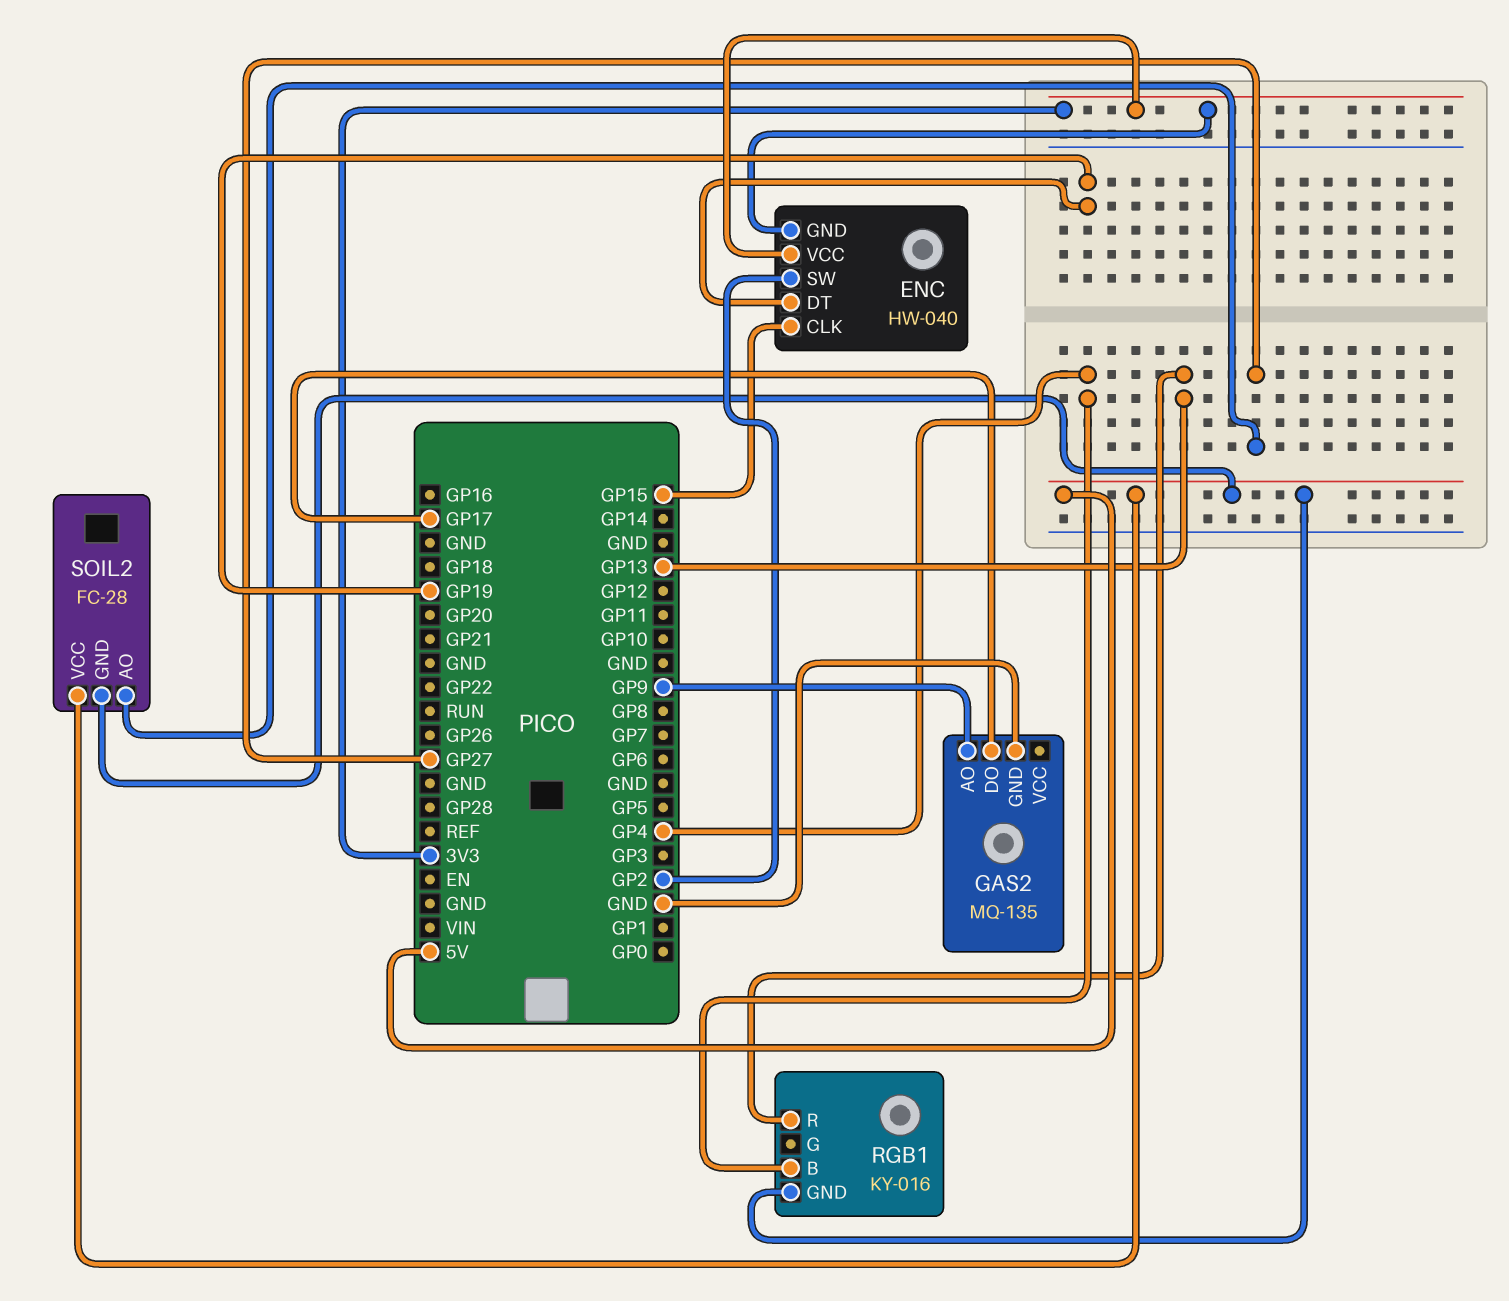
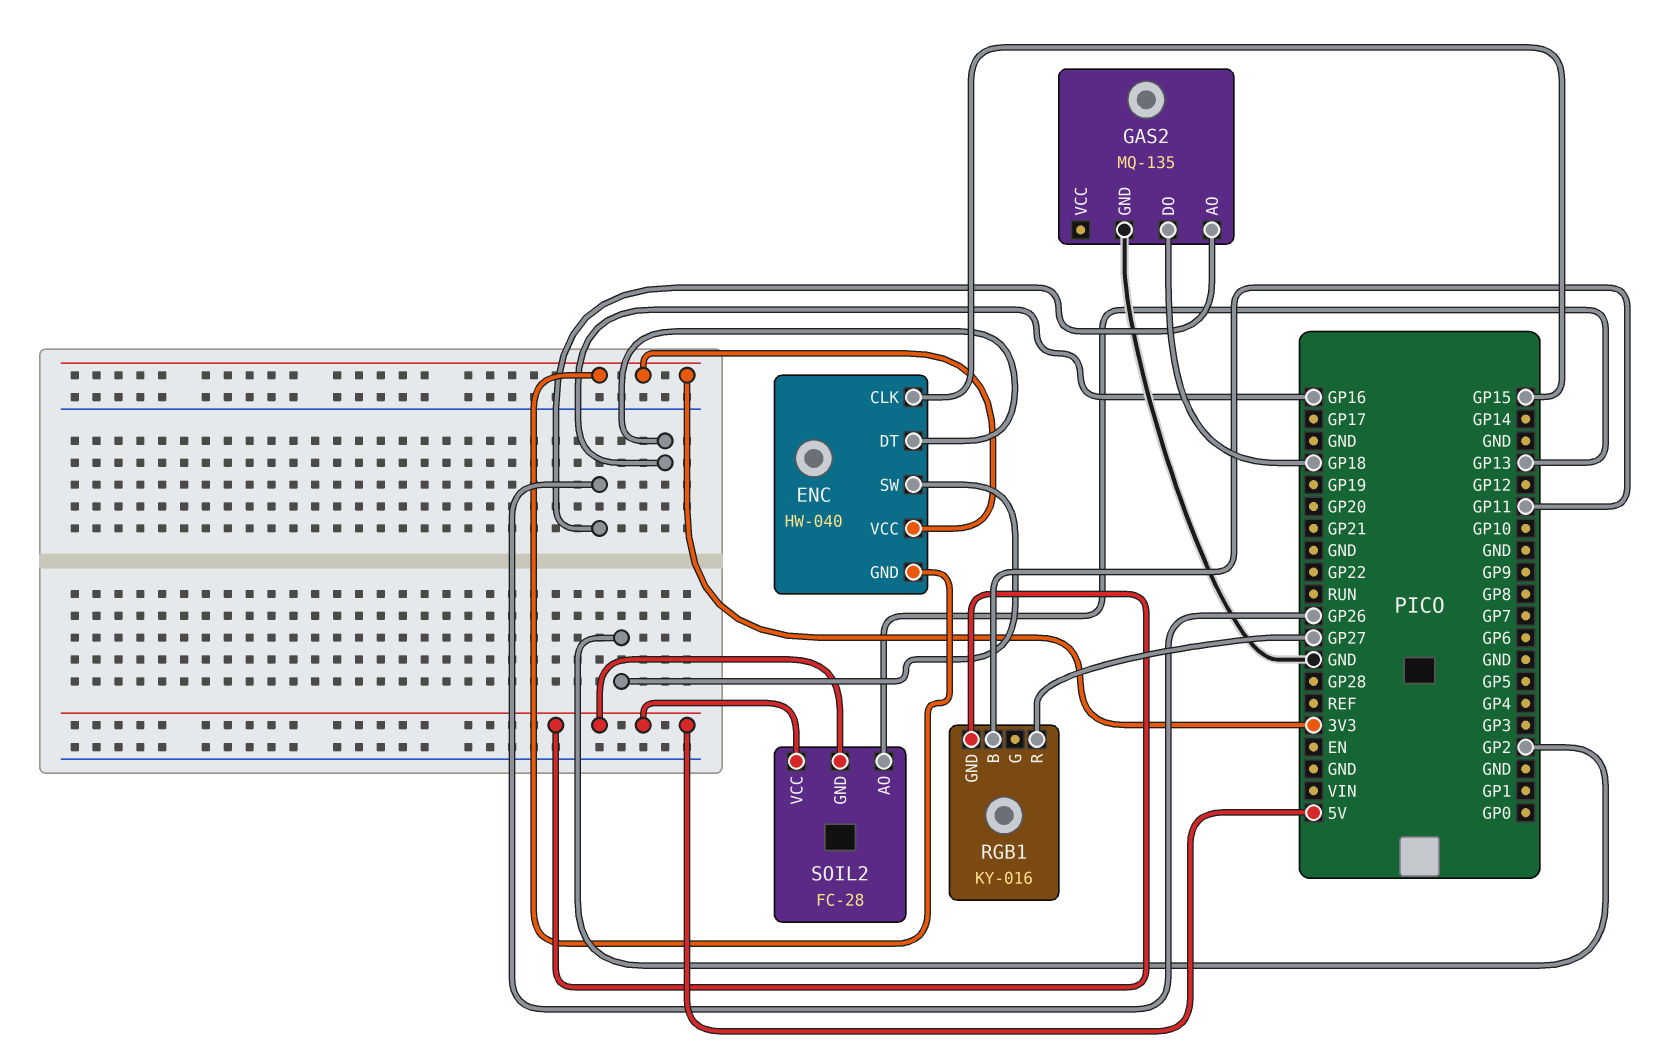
ENC pin DT: GP19 -> GP16
GAS2 pin AO: GP9 -> GP26
GAS2 pin DO: GP17 -> GP18
RGB1 pin B: GP4 -> GP11
RGB1 pin R: GP13 -> GP27
SOIL2 pin AO: GP27 -> GP13

